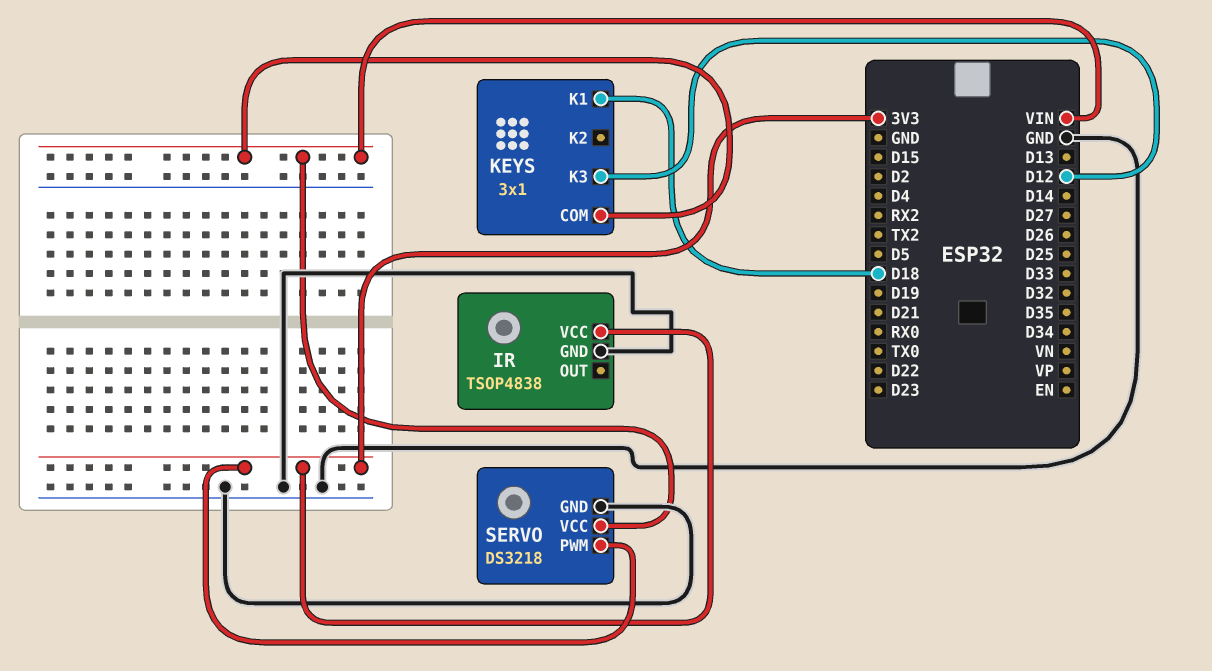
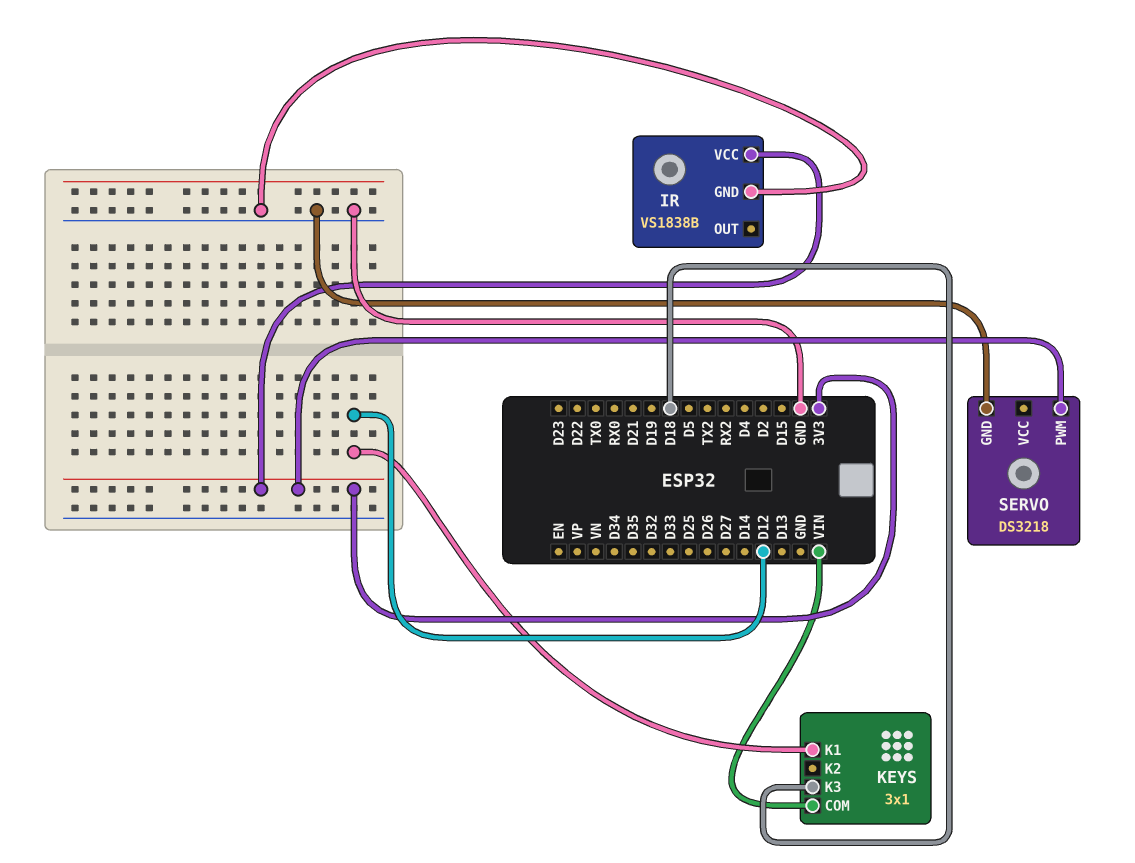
IR: TSOP4838 -> VS1838B
KEYS pin K1: D18 -> D12
KEYS pin K3: D12 -> D18
SERVO pin VCC: VIN -> none

